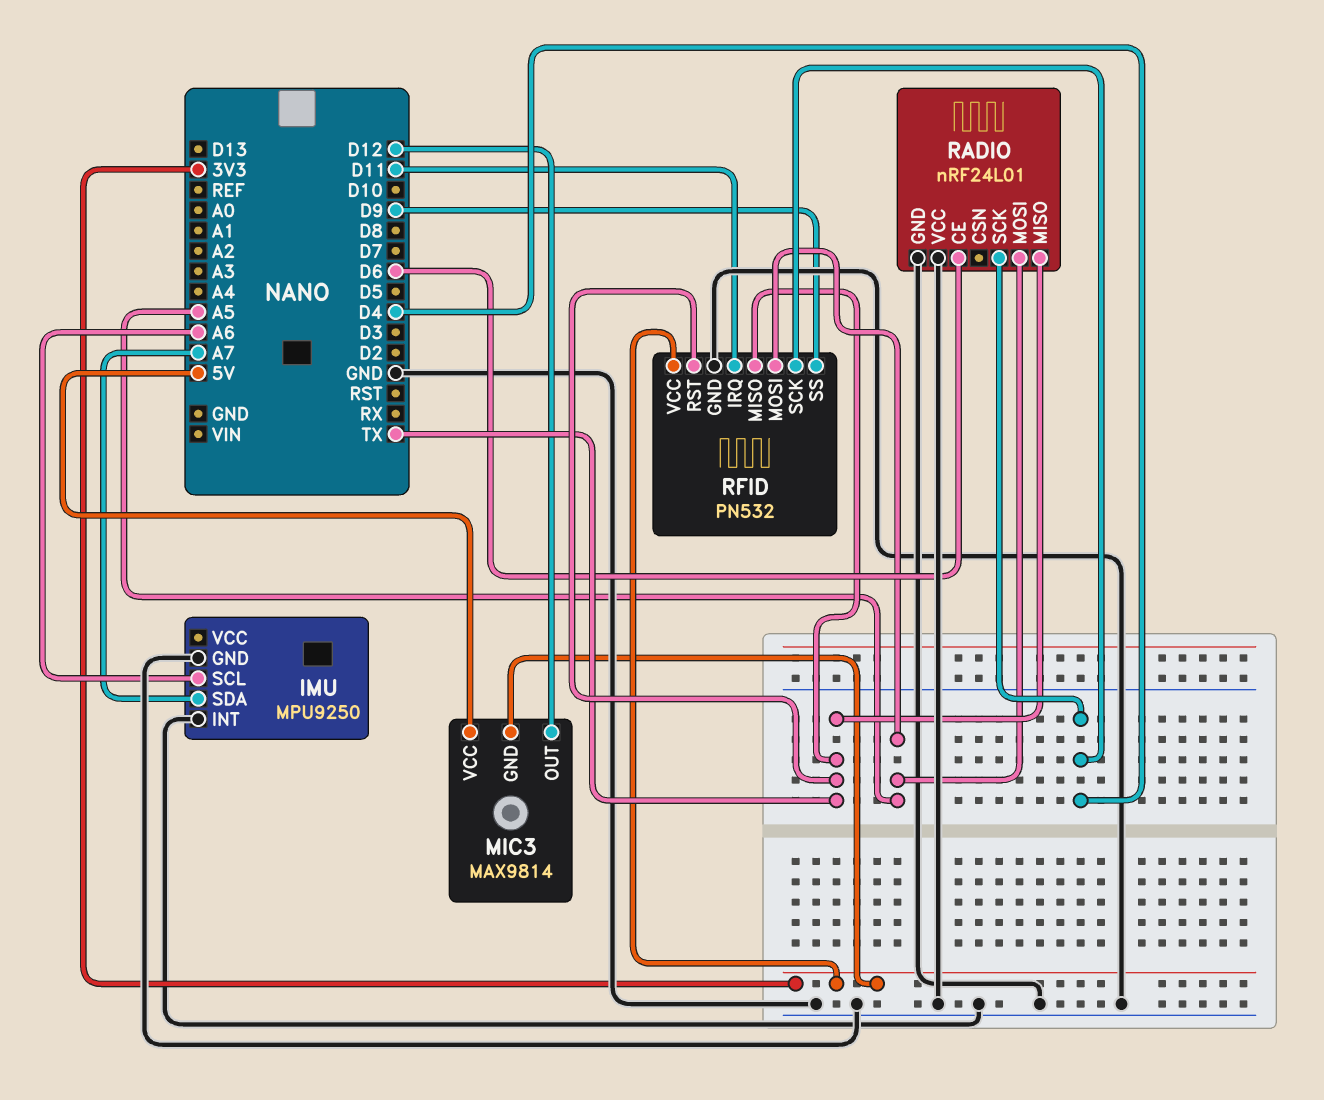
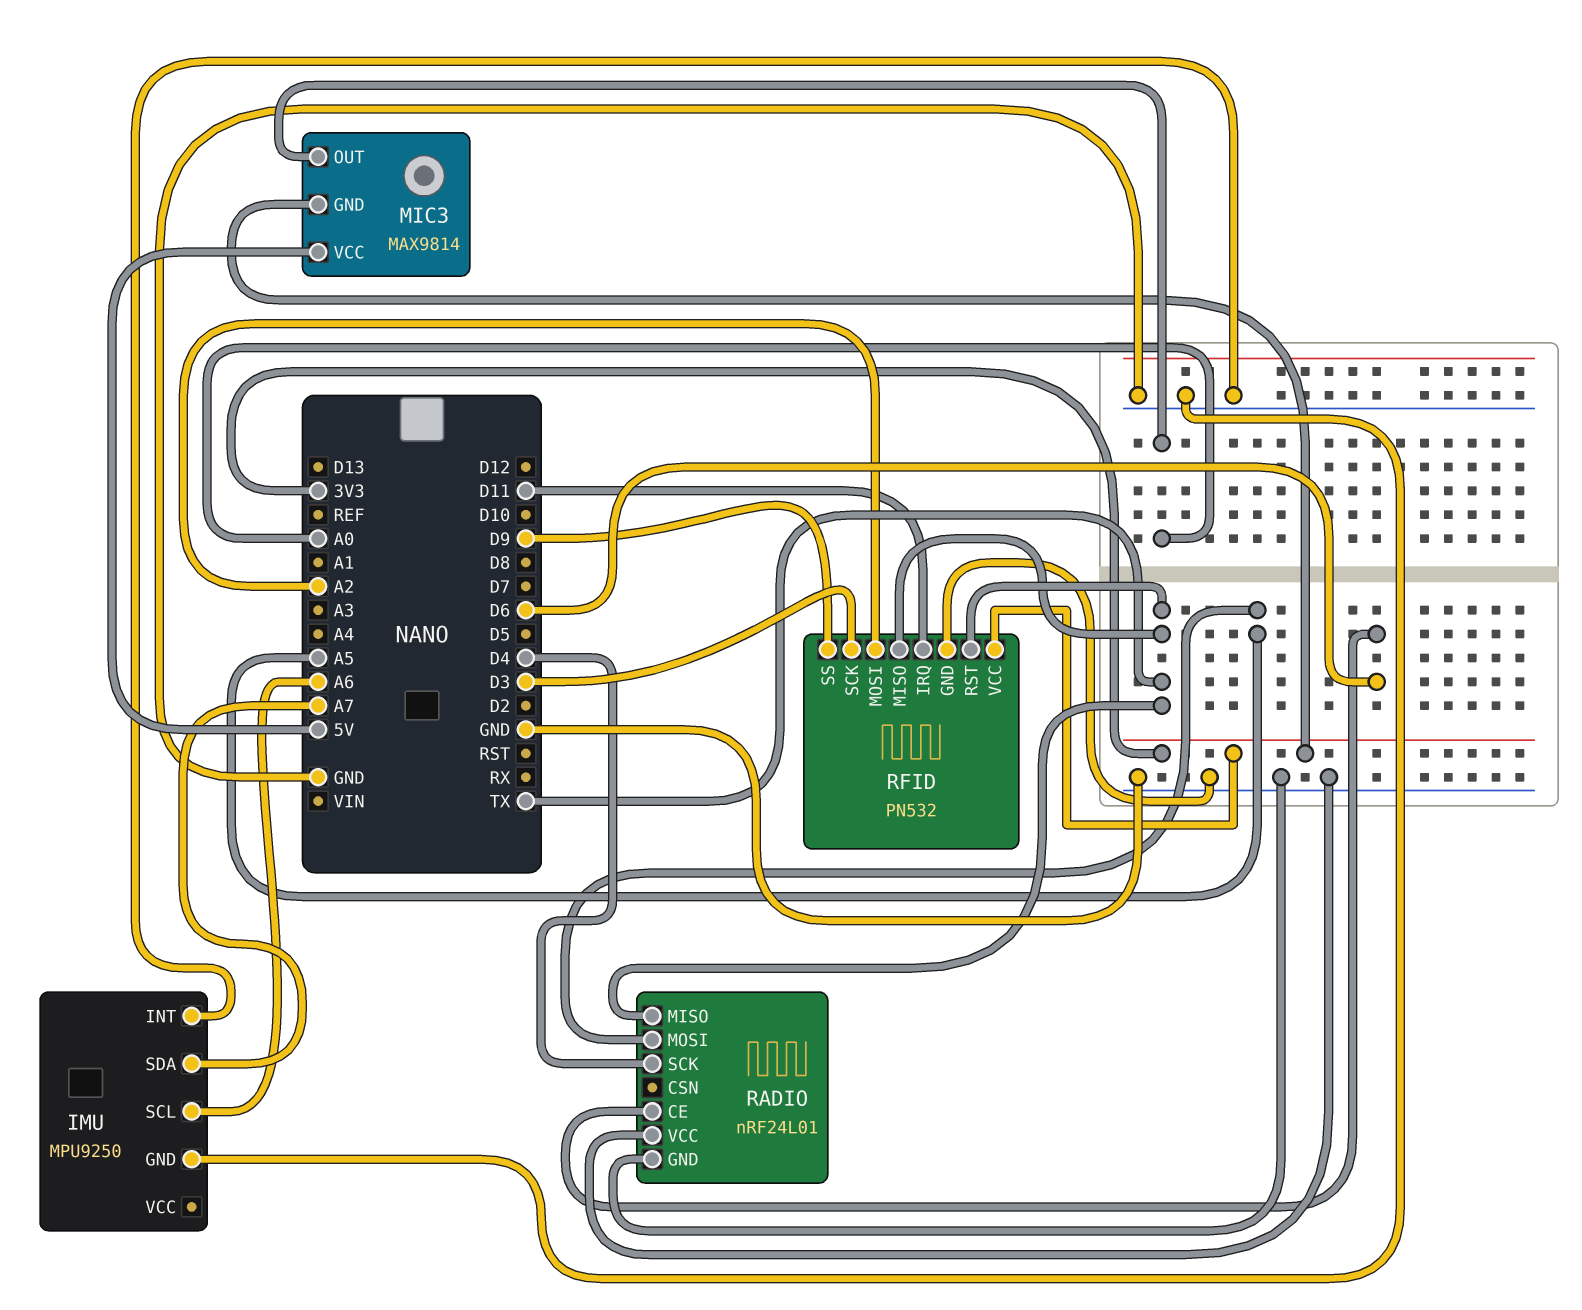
MIC3 pin OUT: D12 -> A0
RFID pin MOSI: A5 -> A2
RFID pin SCK: D4 -> D3

